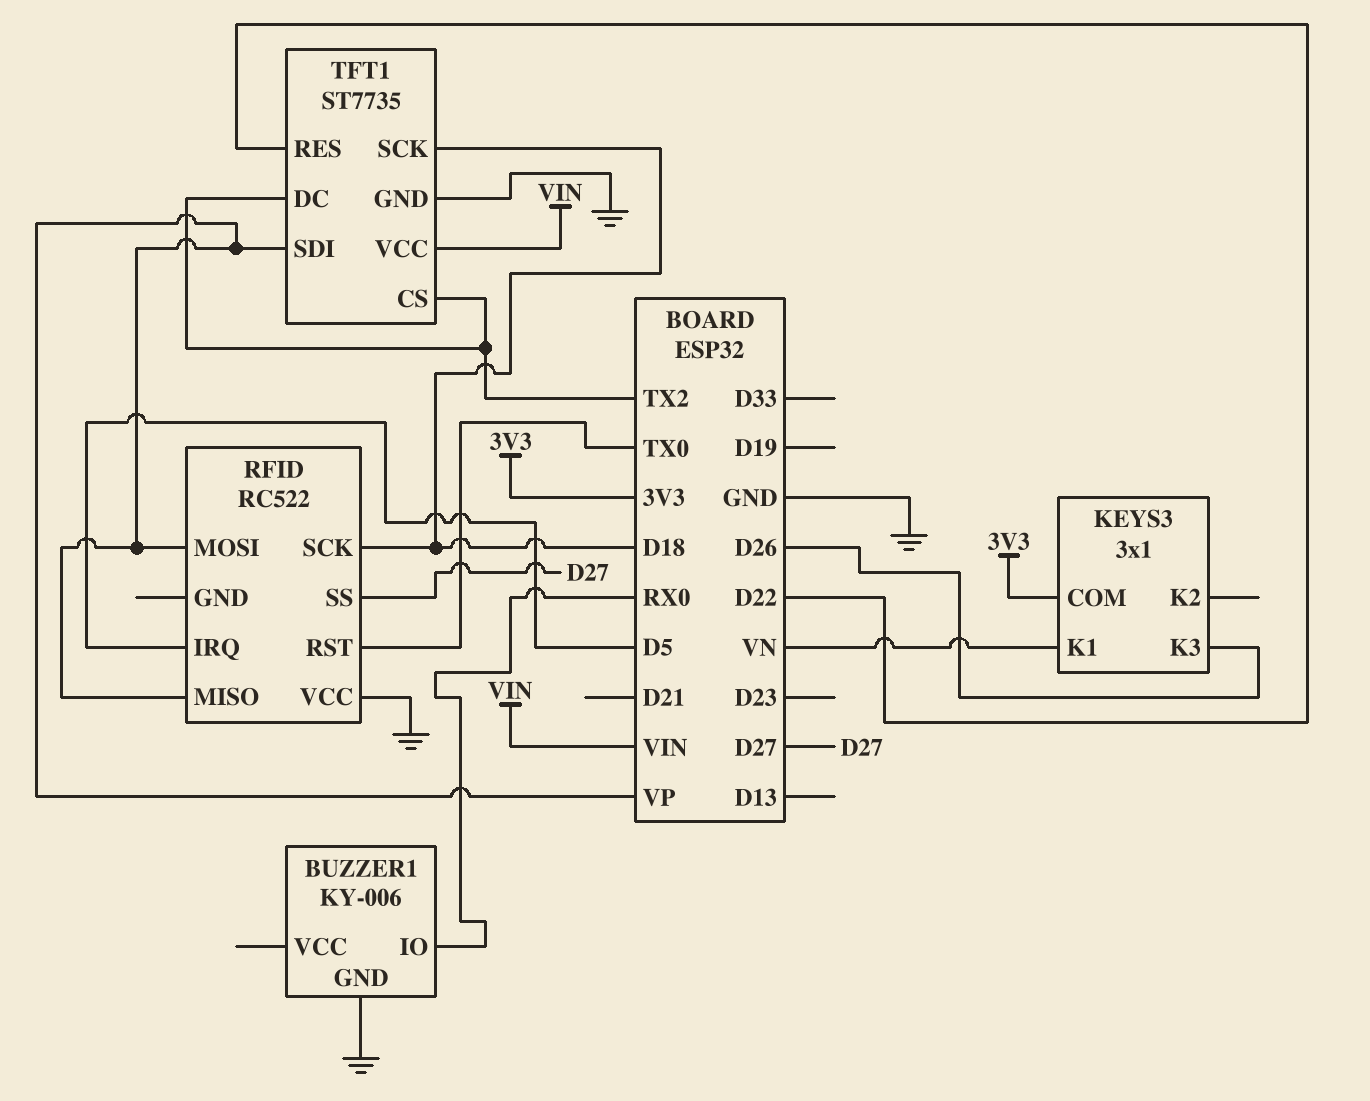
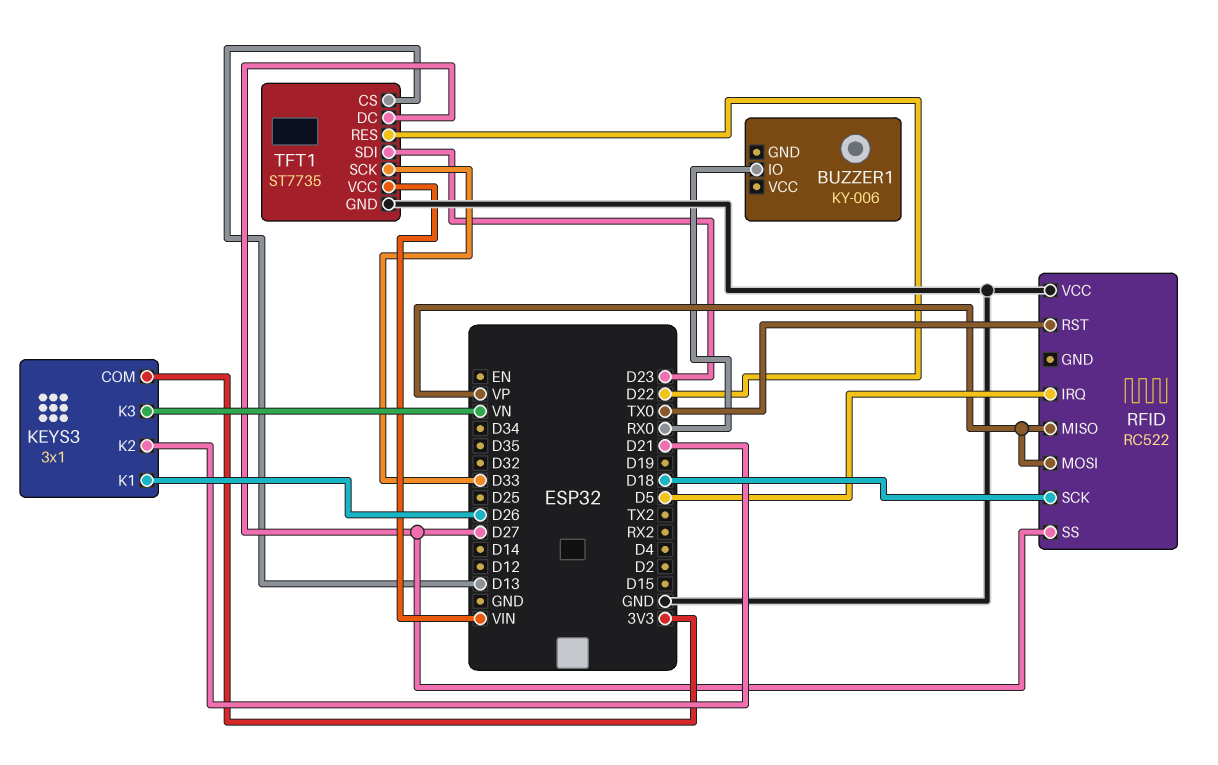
BUZZER1 pin GND: GND -> none
KEYS3 pin K1: VN -> D26
KEYS3 pin K2: none -> D21
KEYS3 pin K3: D26 -> VN
TFT1 pin CS: TX2 -> D13
TFT1 pin DC: TX2 -> D27
TFT1 pin SCK: D18 -> D33
TFT1 pin SDI: VP -> D23

